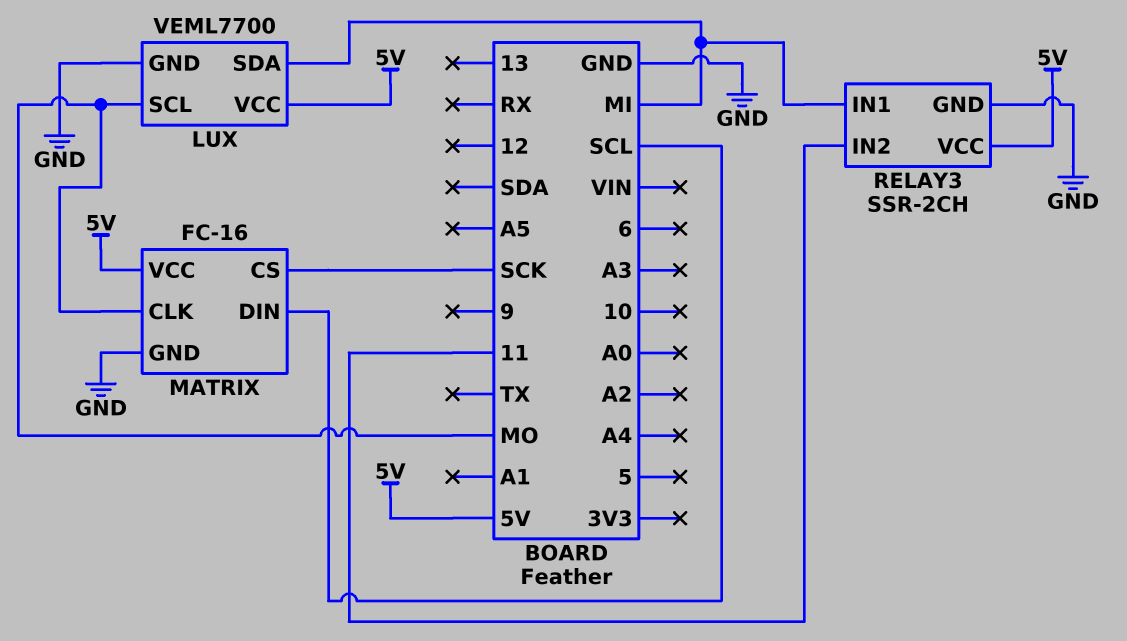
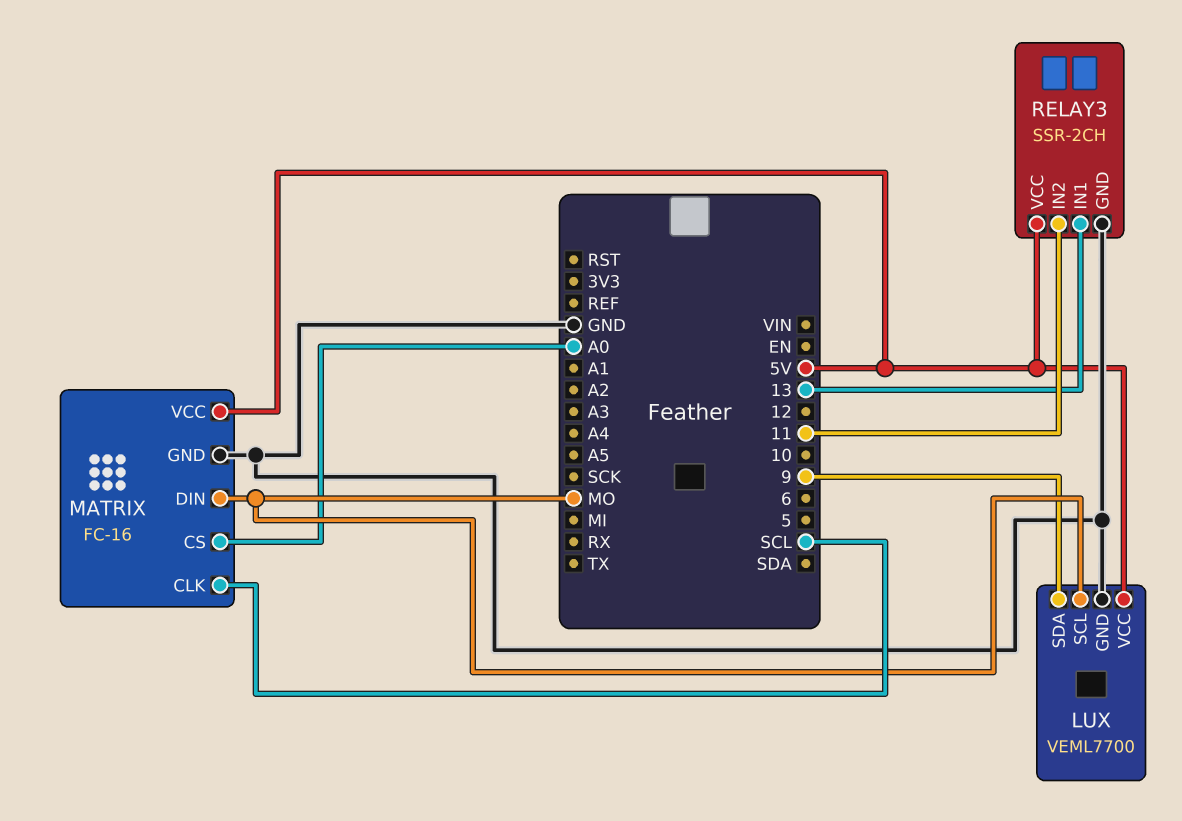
LUX pin SDA: MI -> 9
MATRIX pin CLK: MO -> SCL
MATRIX pin CS: SCK -> A0
MATRIX pin DIN: SCL -> MO
RELAY3 pin IN1: MI -> 13

